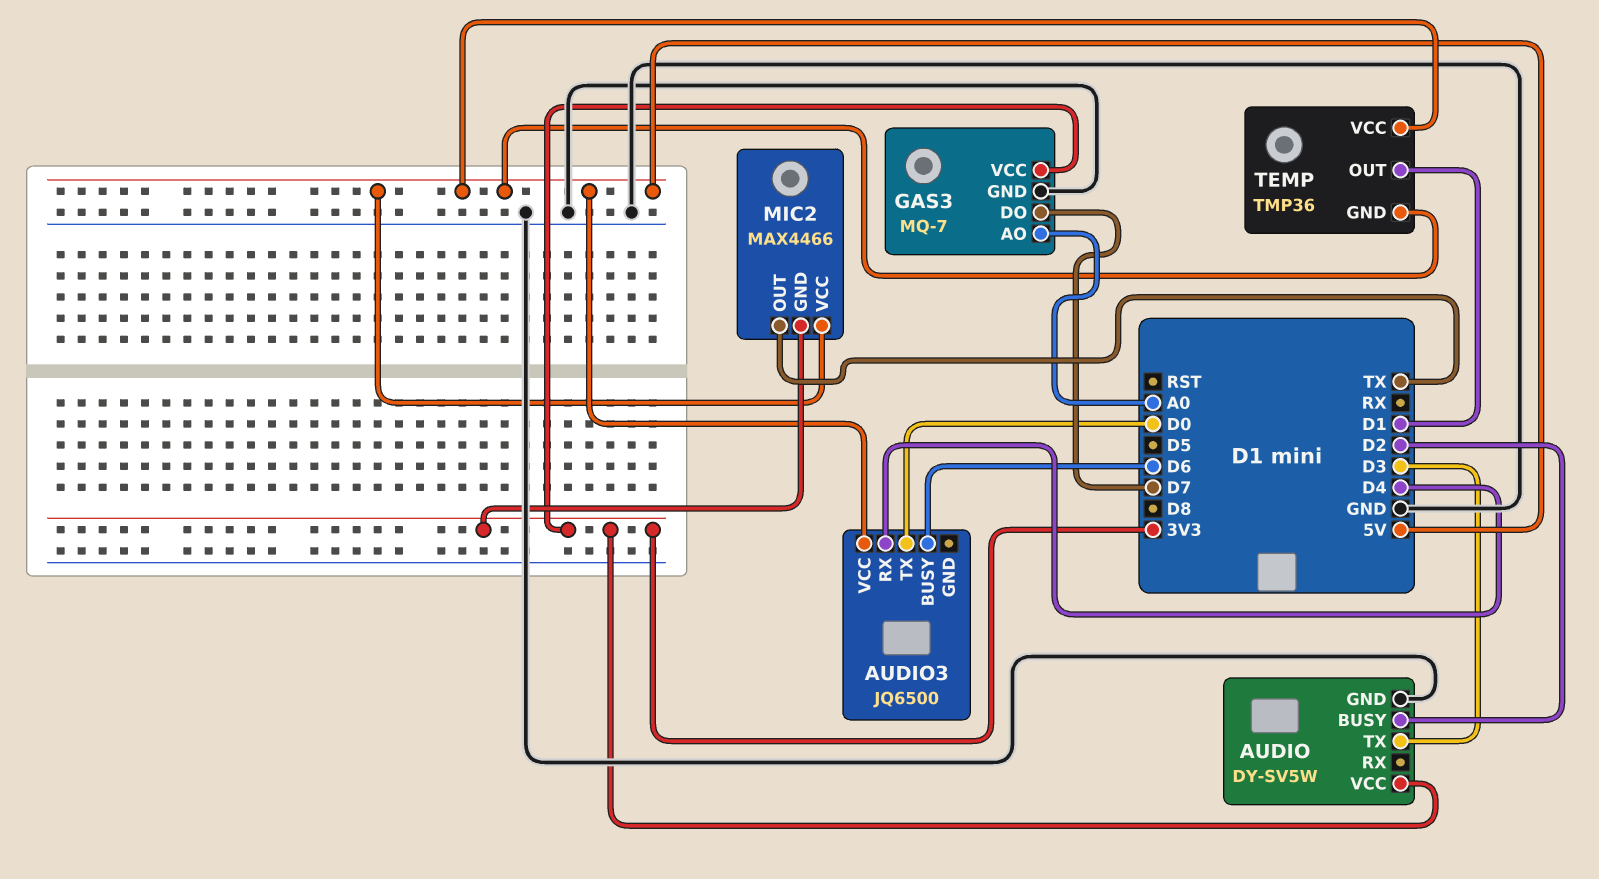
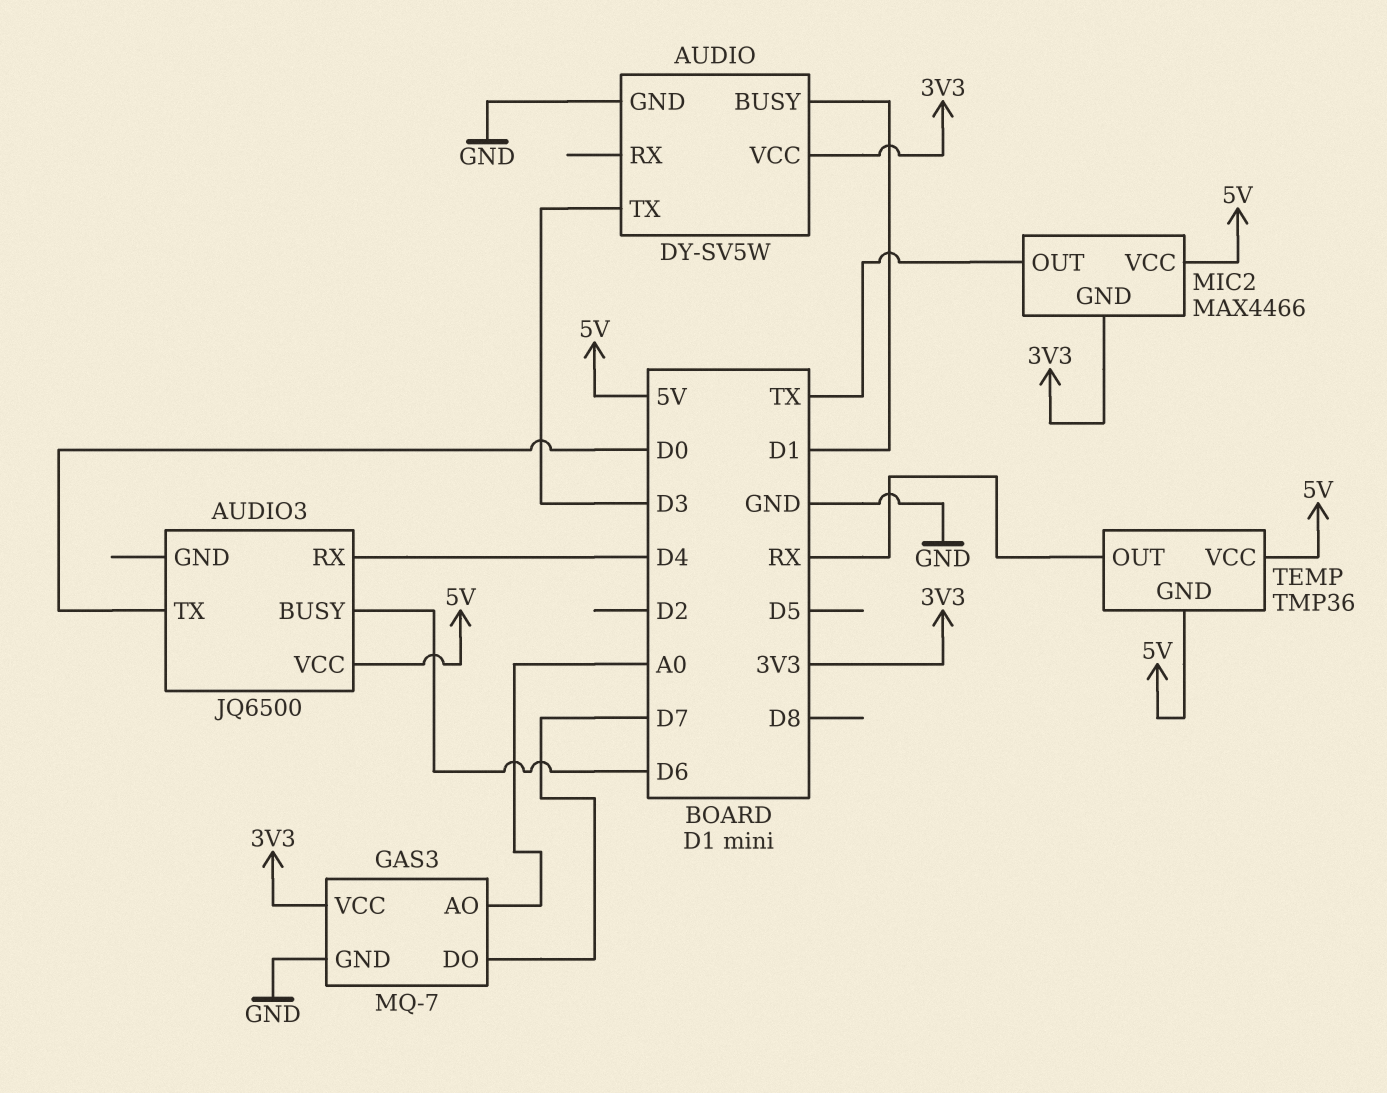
AUDIO pin BUSY: D2 -> D1
TEMP pin OUT: D1 -> RX

